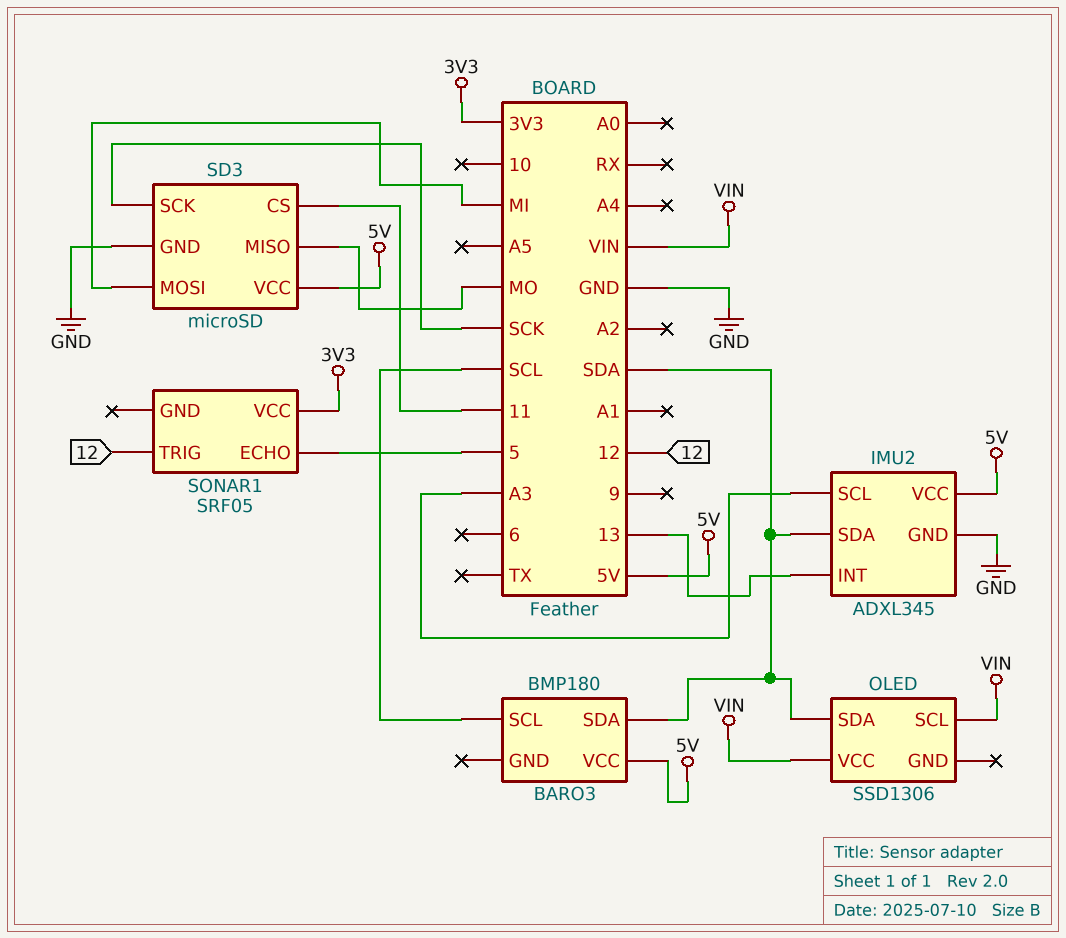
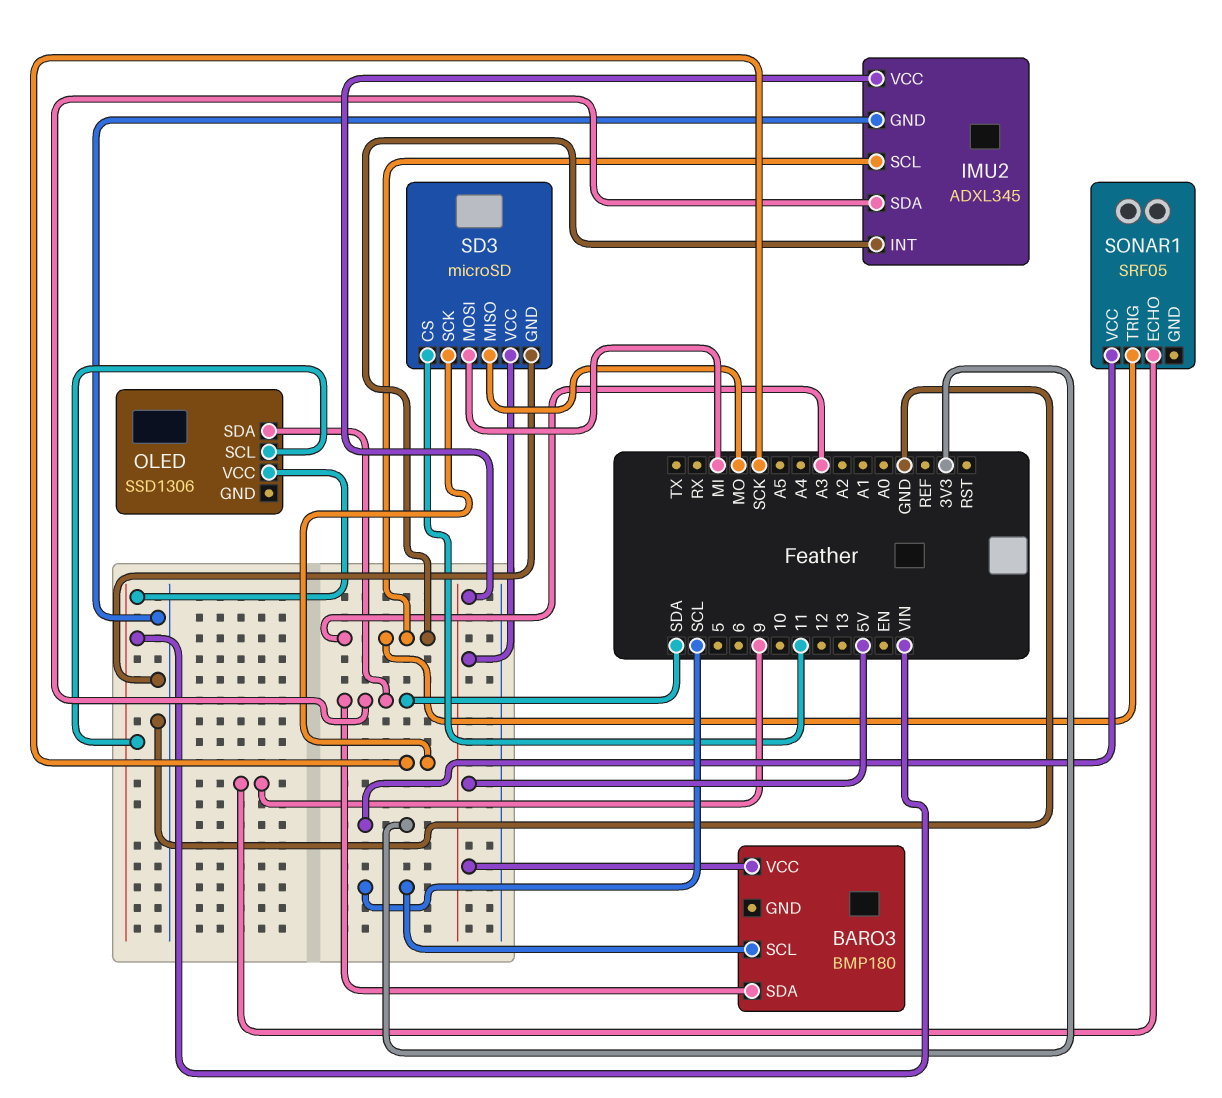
IMU2 pin INT: 13 -> A3
SONAR1 pin ECHO: 5 -> 9
SONAR1 pin TRIG: 12 -> A3

